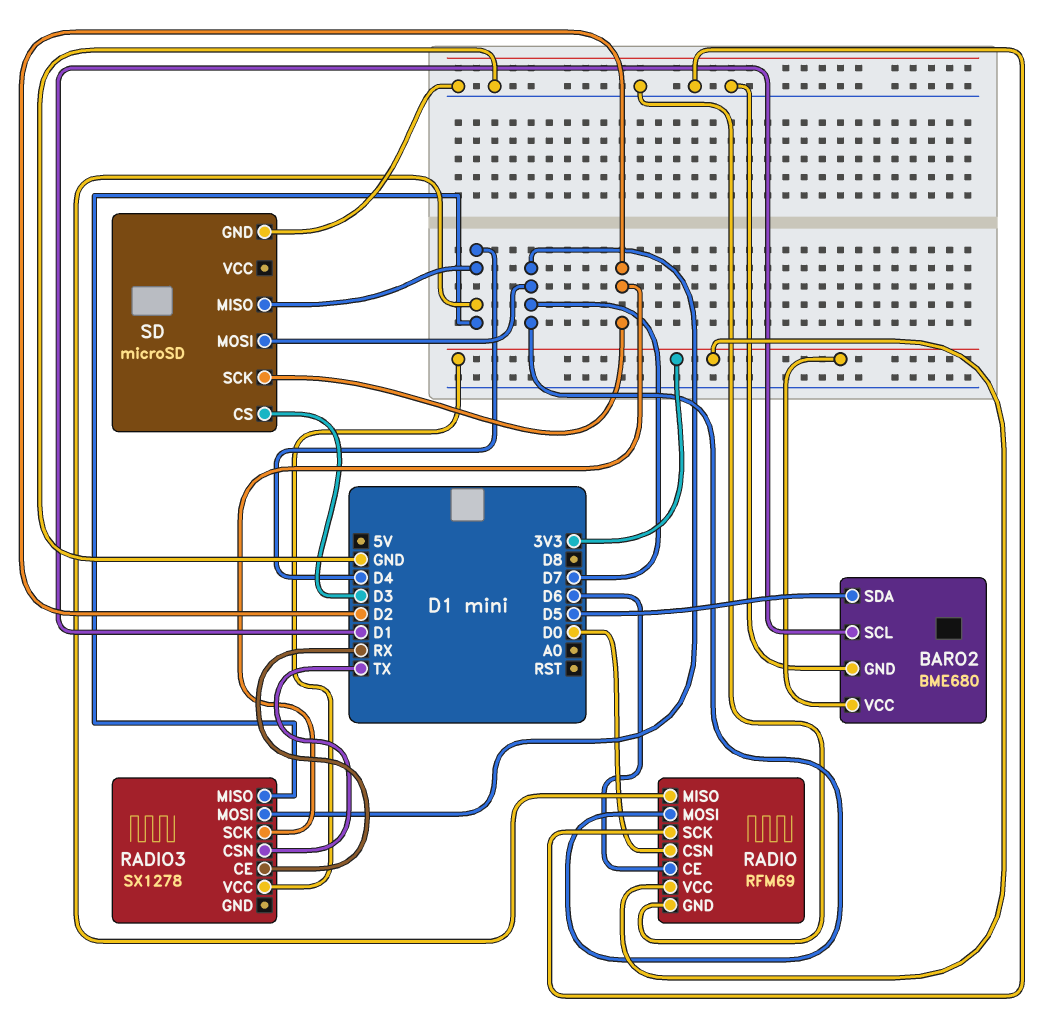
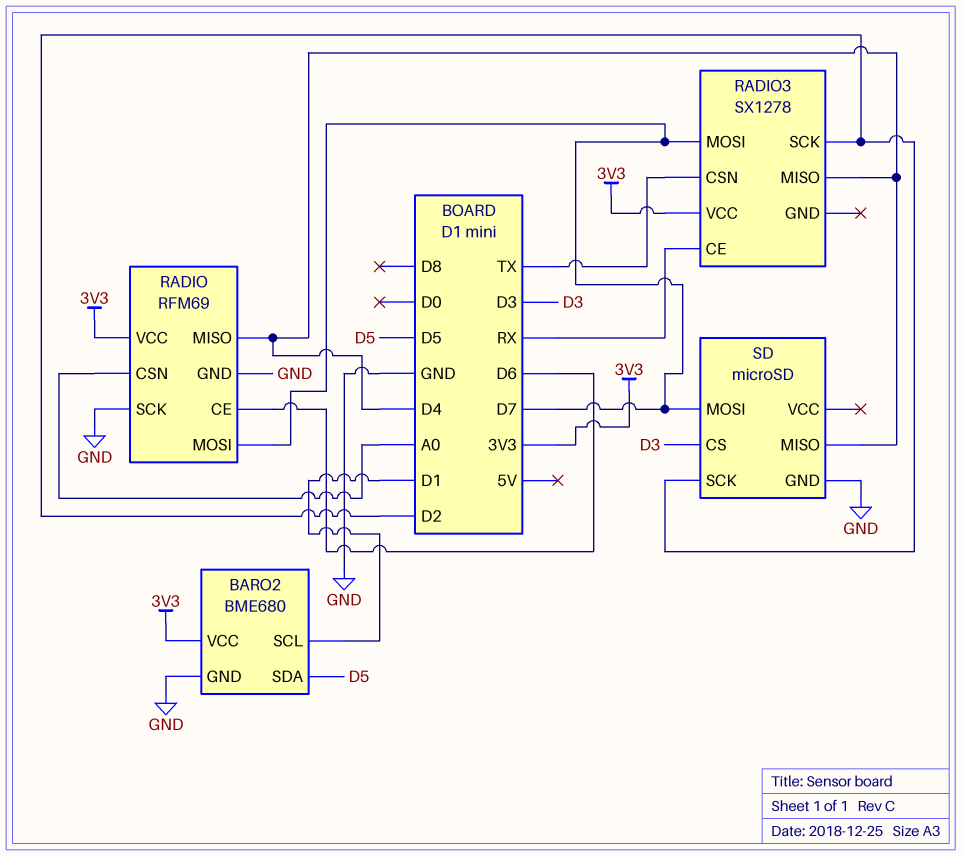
RADIO pin CSN: D0 -> A0

